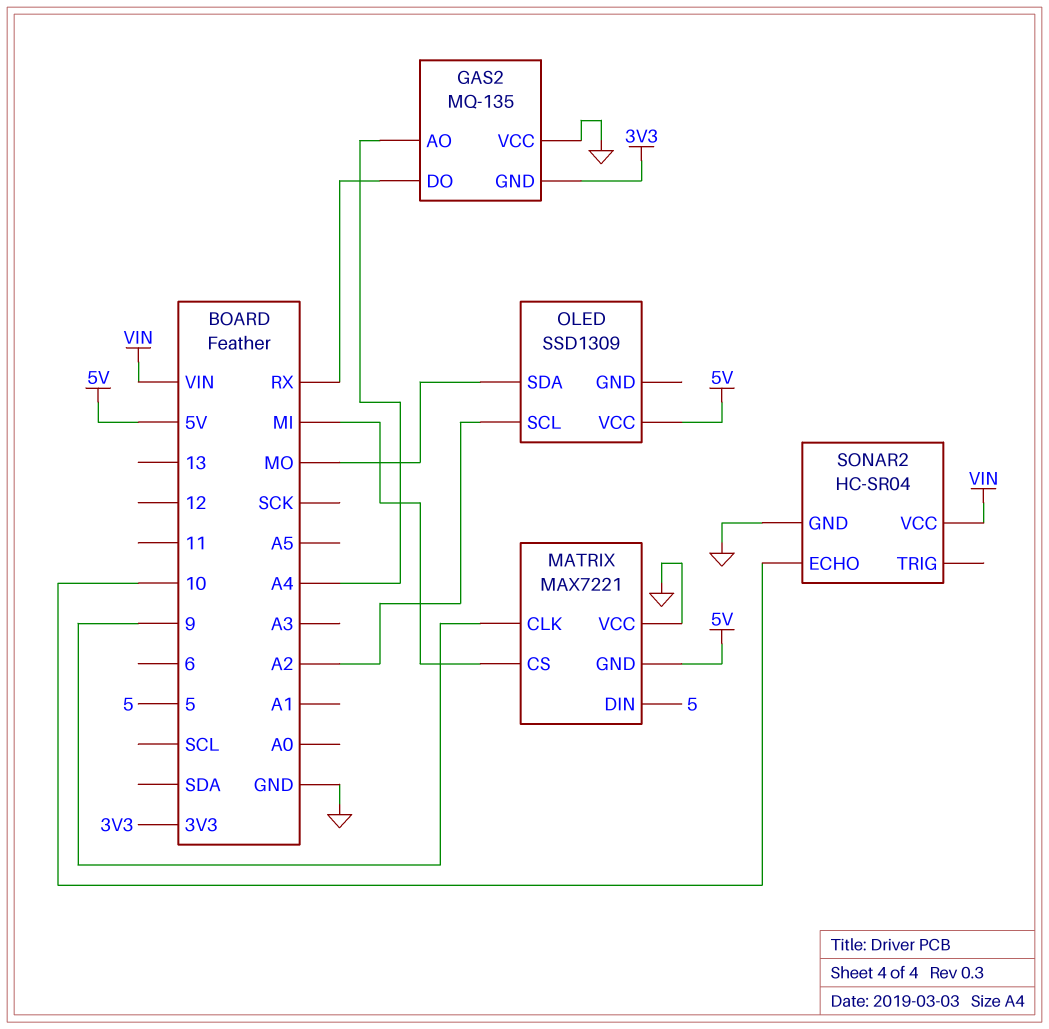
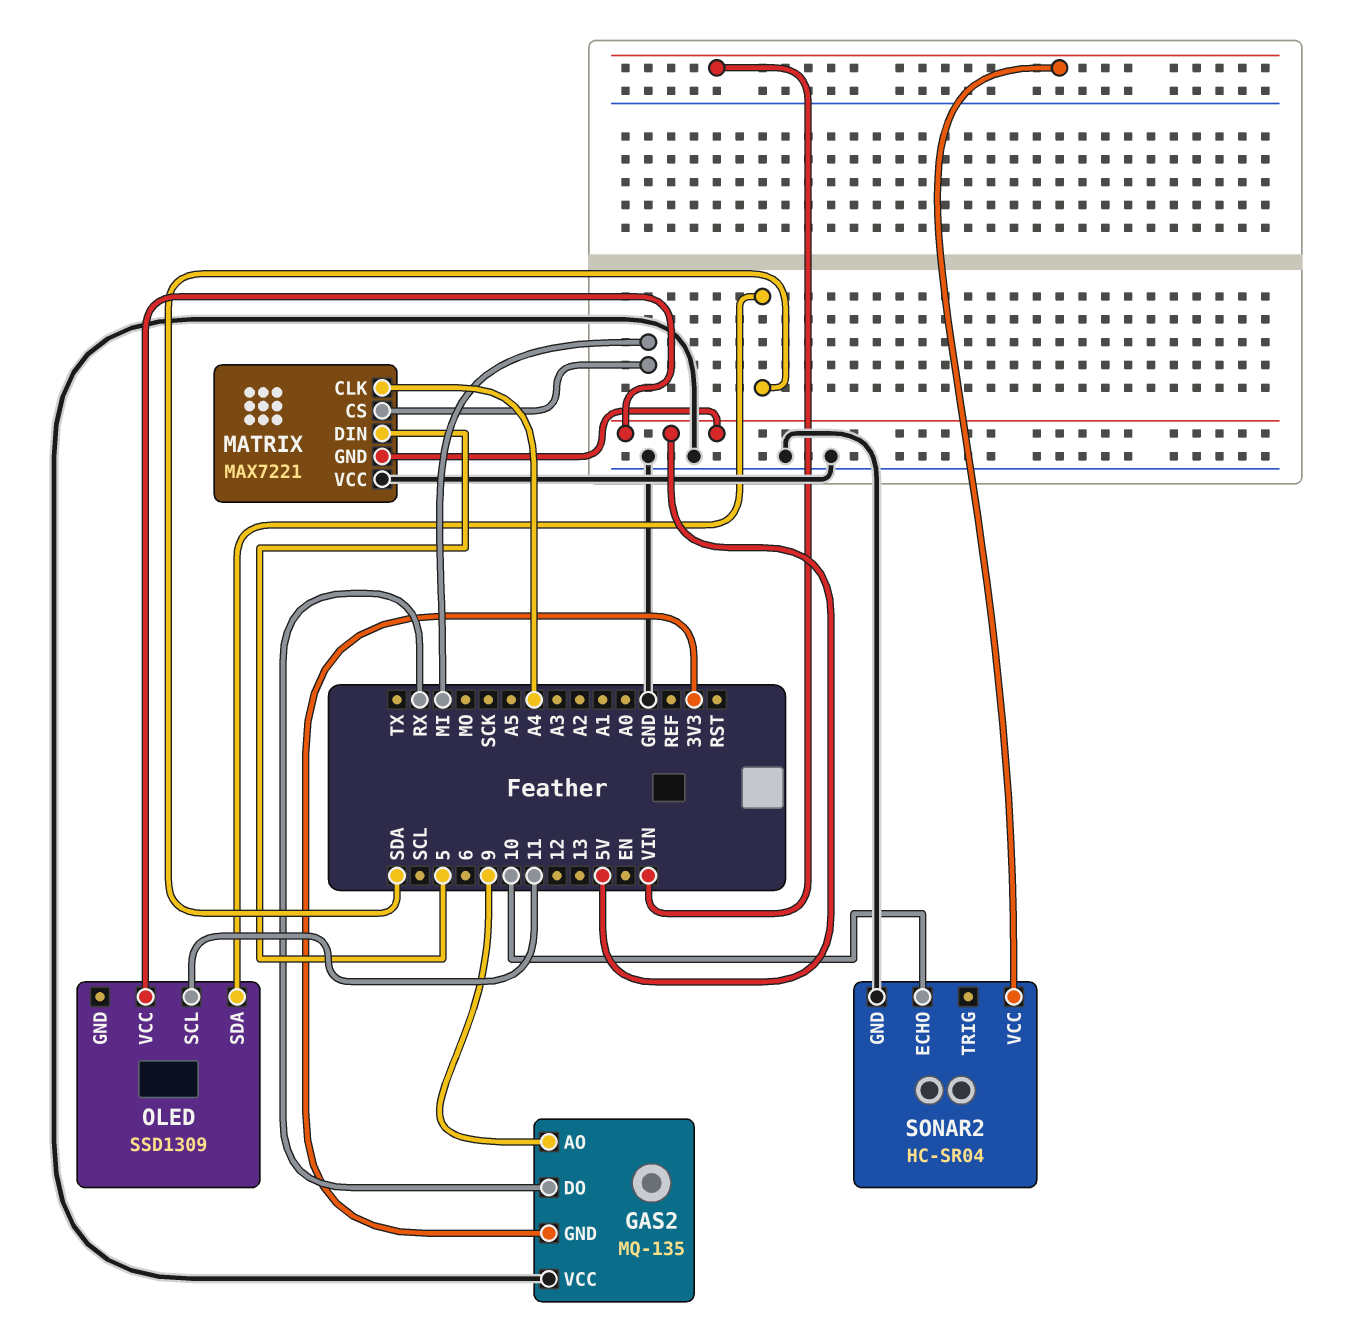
GAS2 pin AO: A4 -> 9
MATRIX pin CLK: 9 -> A4
OLED pin SCL: A2 -> 11
OLED pin SDA: MO -> SDA

